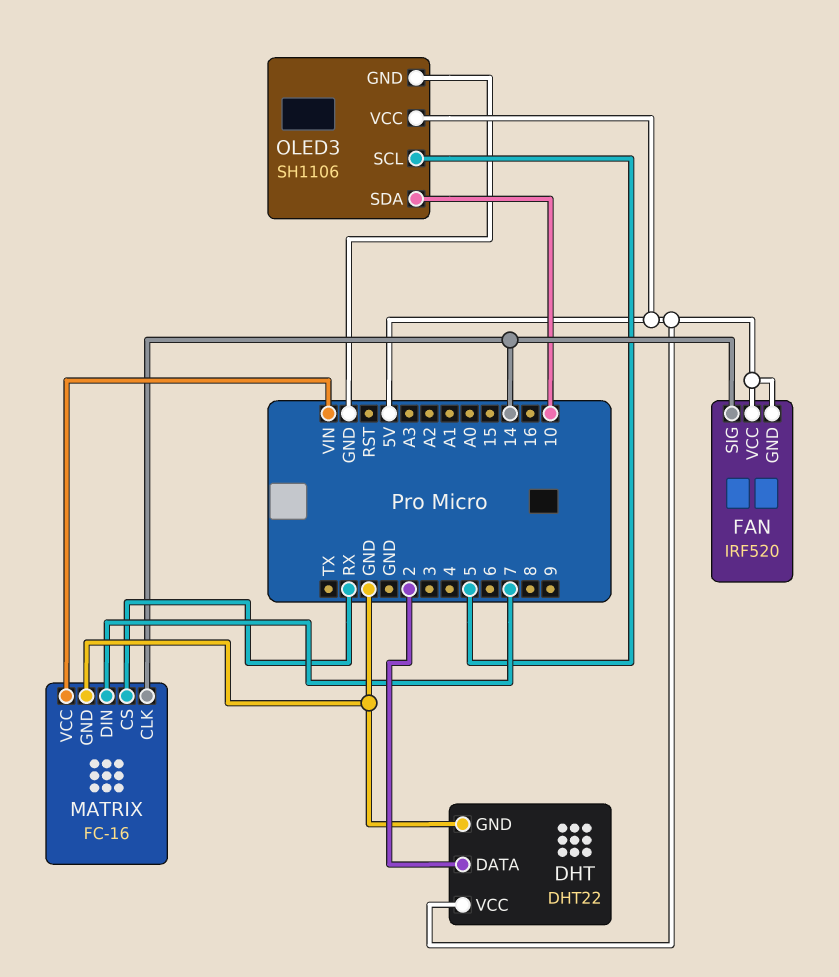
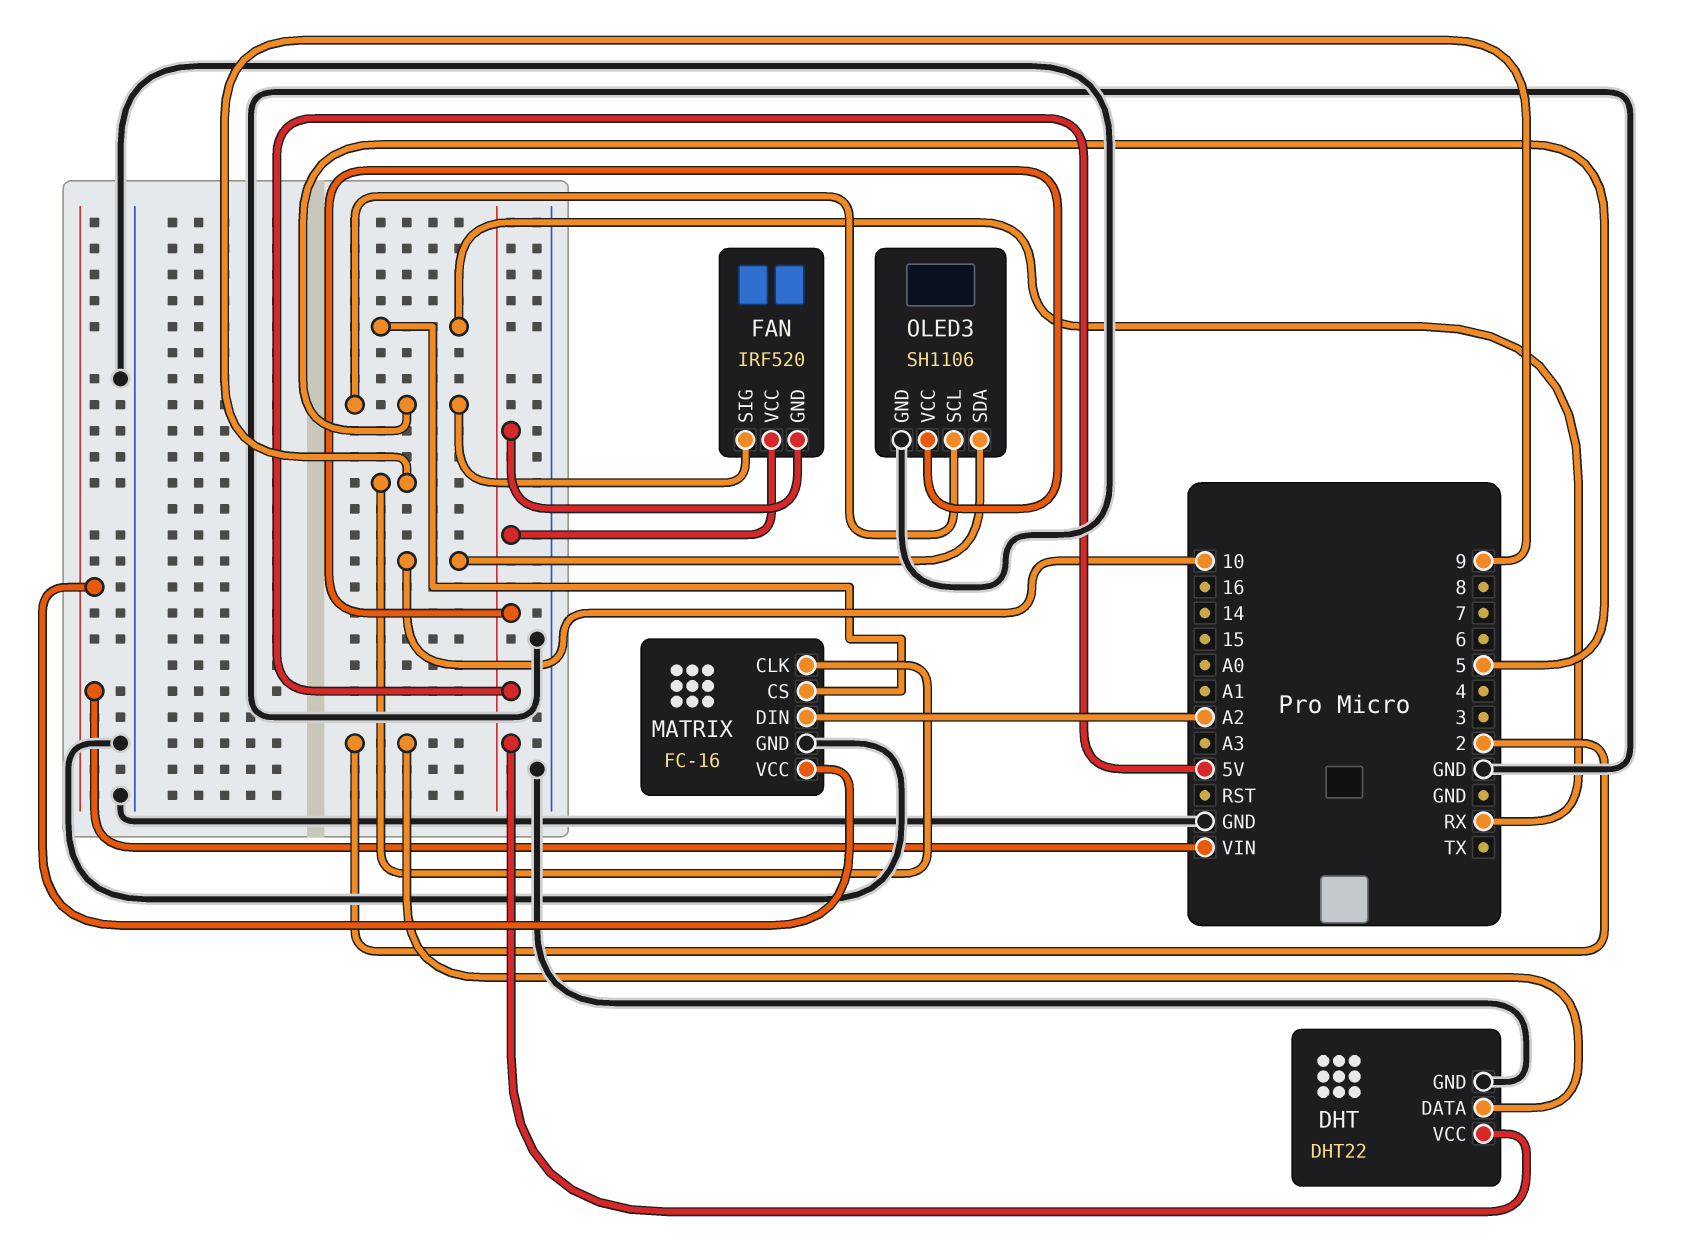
FAN pin SIG: 14 -> 5
MATRIX pin CLK: 14 -> 9
MATRIX pin DIN: 7 -> A2

